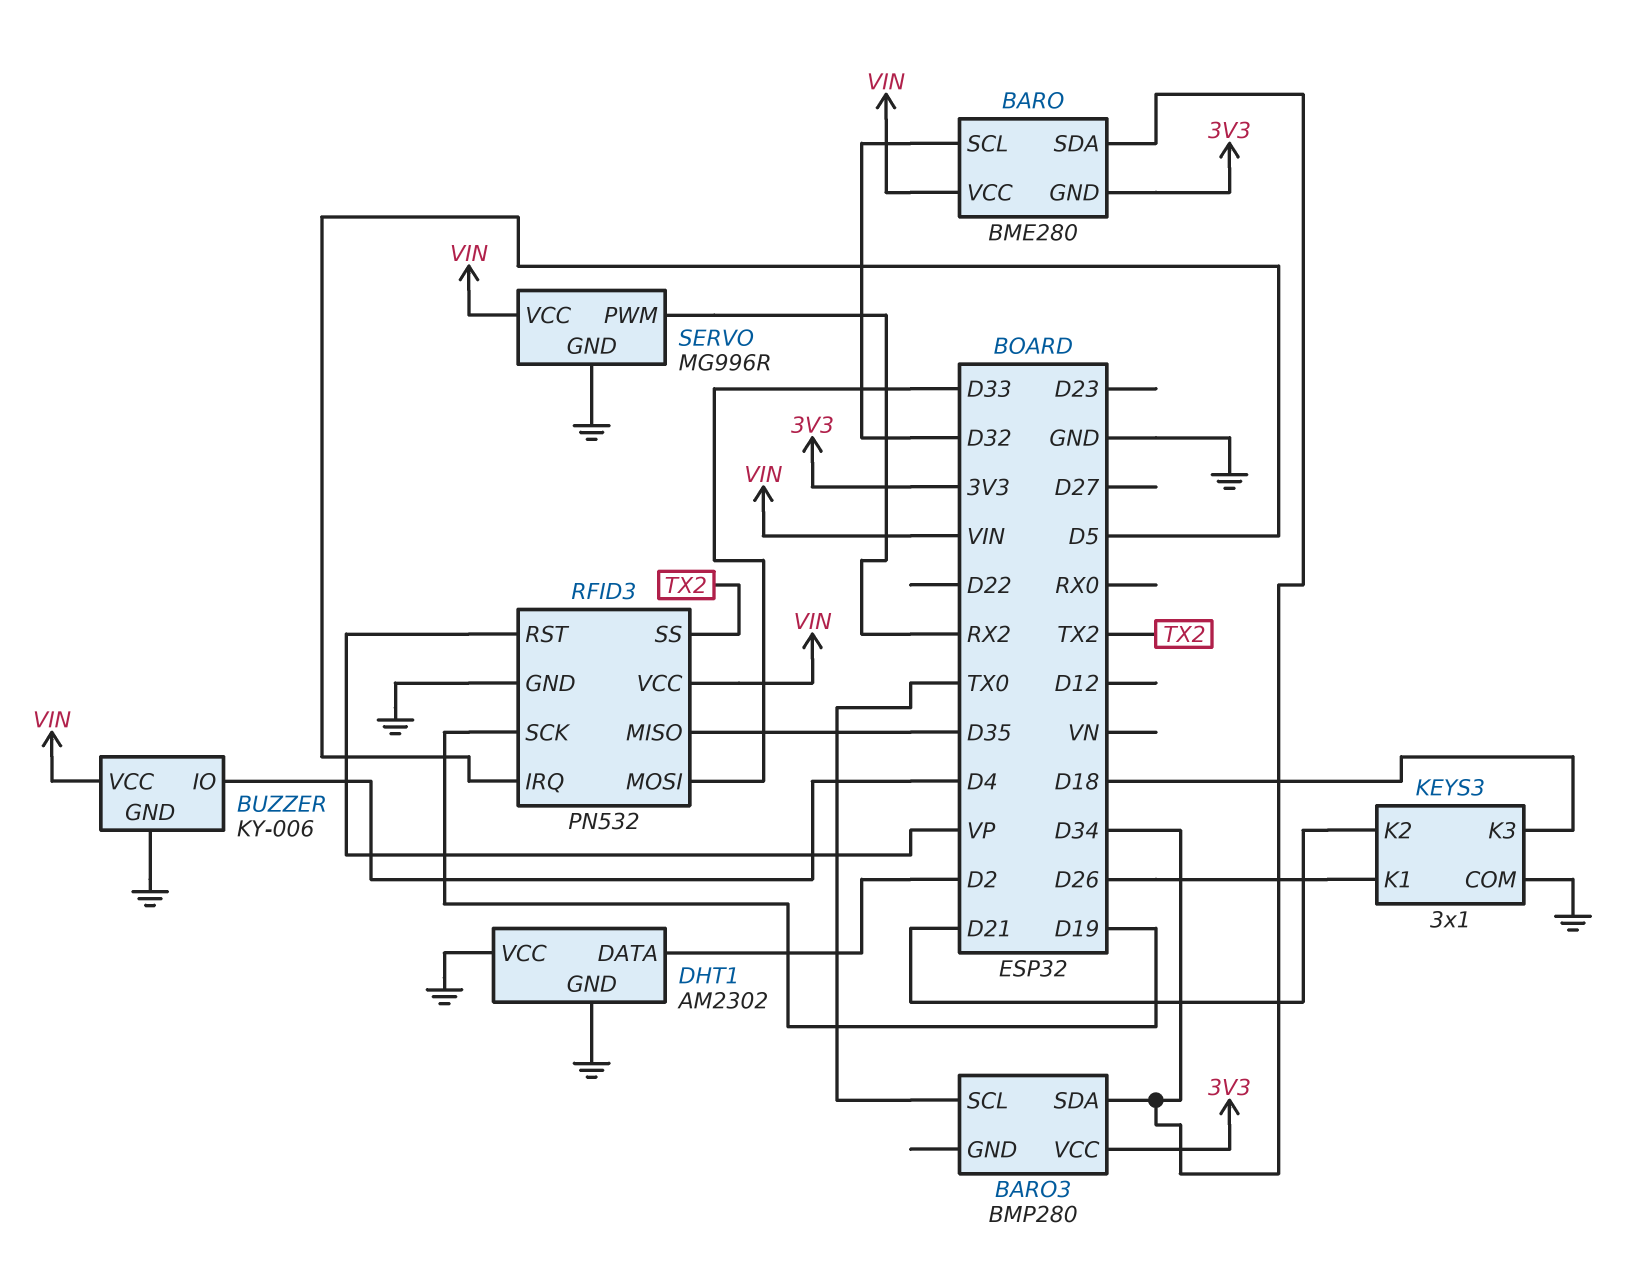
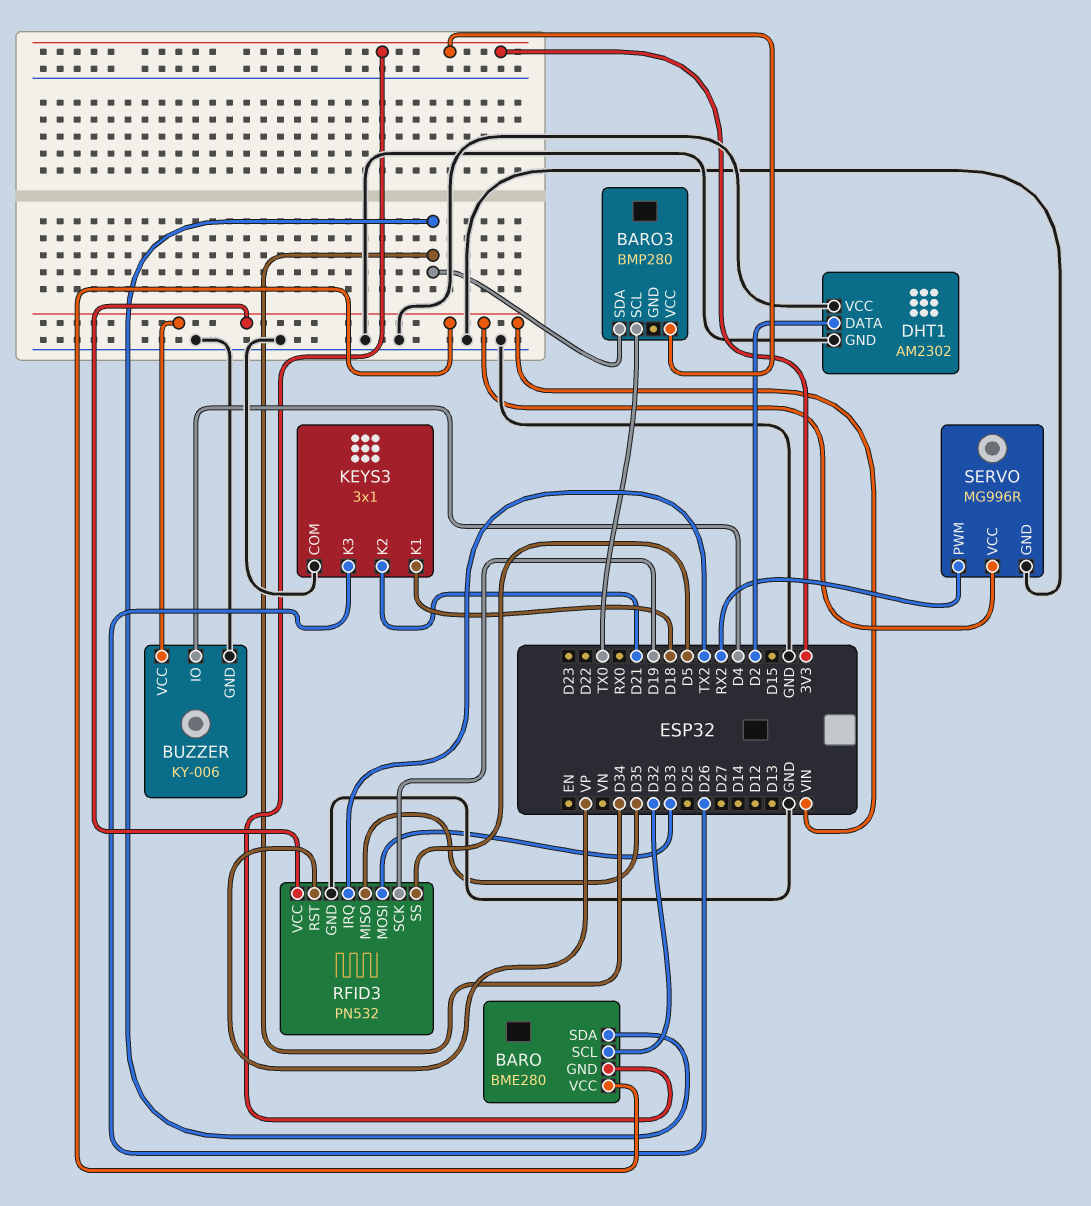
KEYS3 pin K1: D26 -> D18
KEYS3 pin K3: D18 -> D26
RFID3 pin IRQ: D5 -> TX2
RFID3 pin SS: TX2 -> D5

